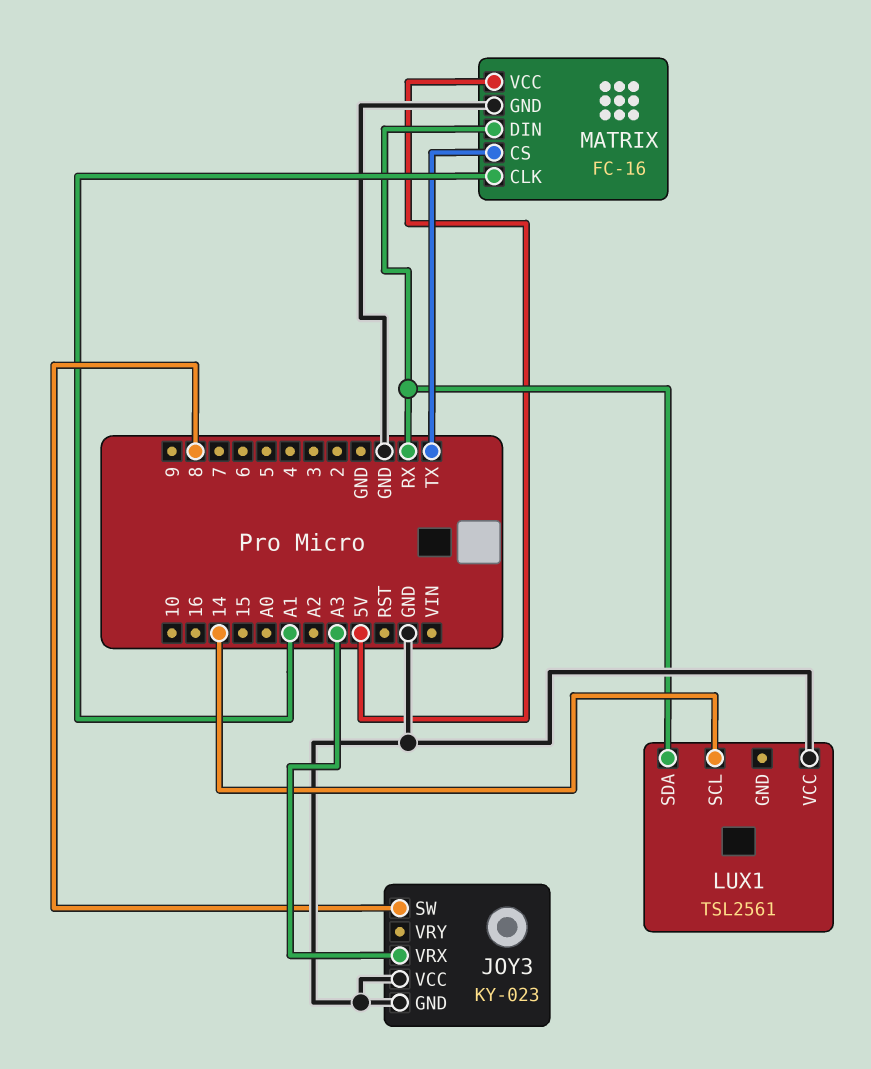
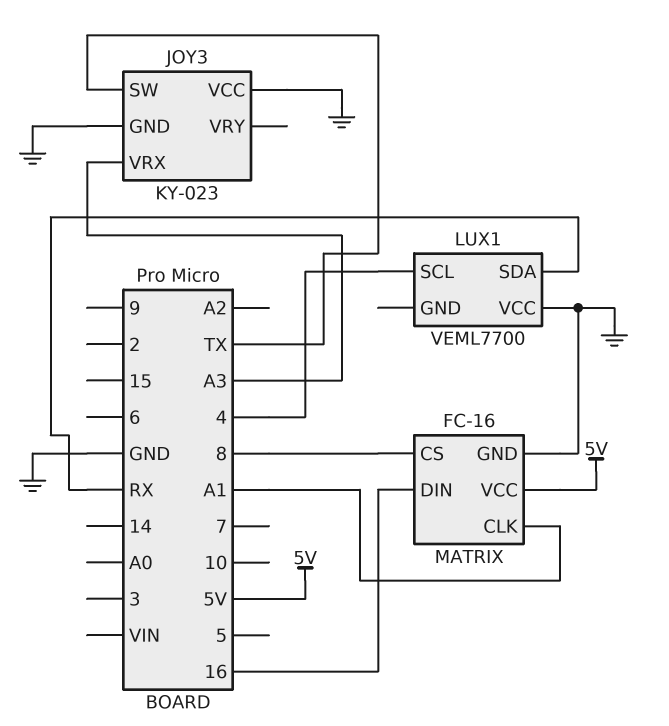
JOY3 pin SW: 8 -> TX
LUX1: TSL2561 -> VEML7700
LUX1 pin SCL: 14 -> 4
MATRIX pin CS: TX -> 8
MATRIX pin DIN: RX -> 16

